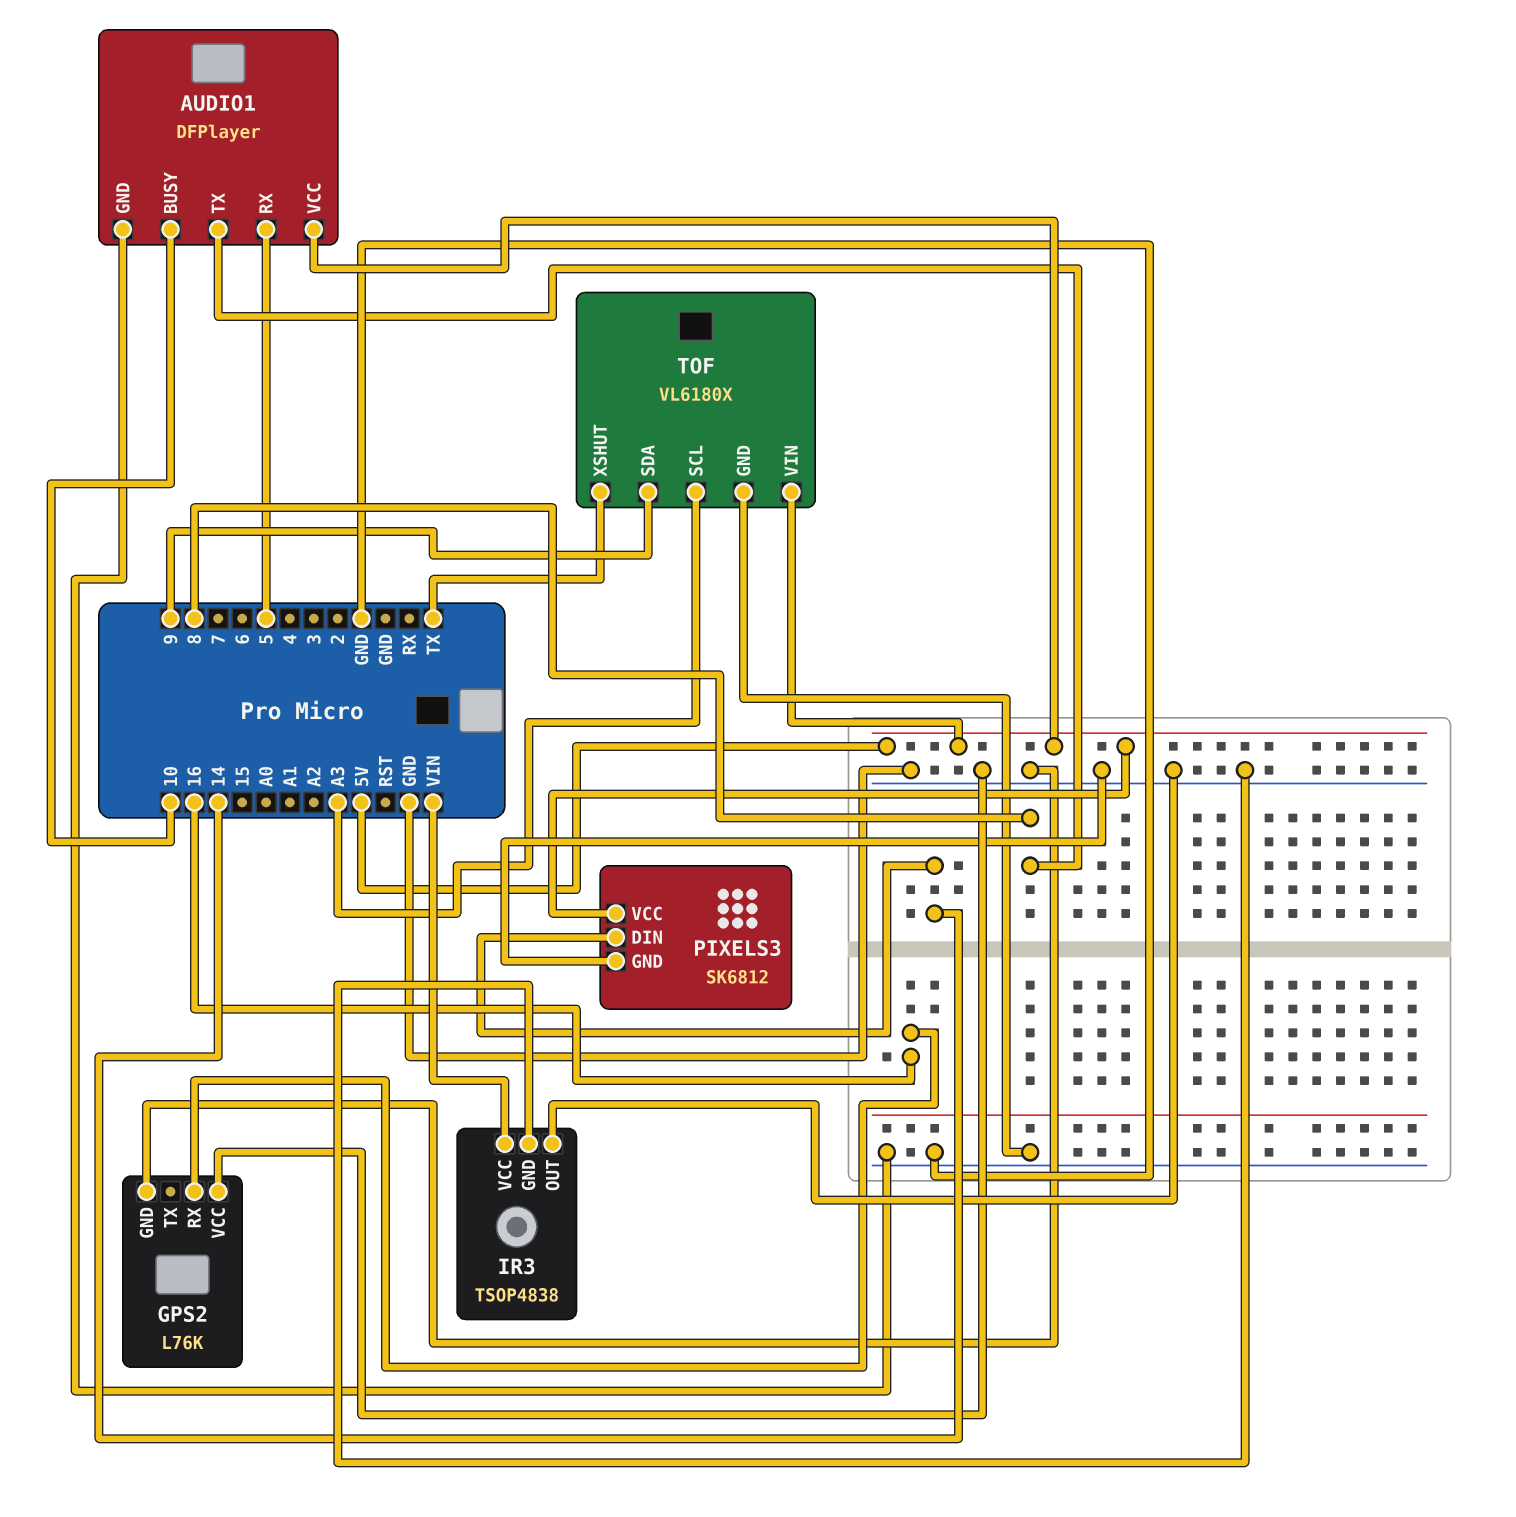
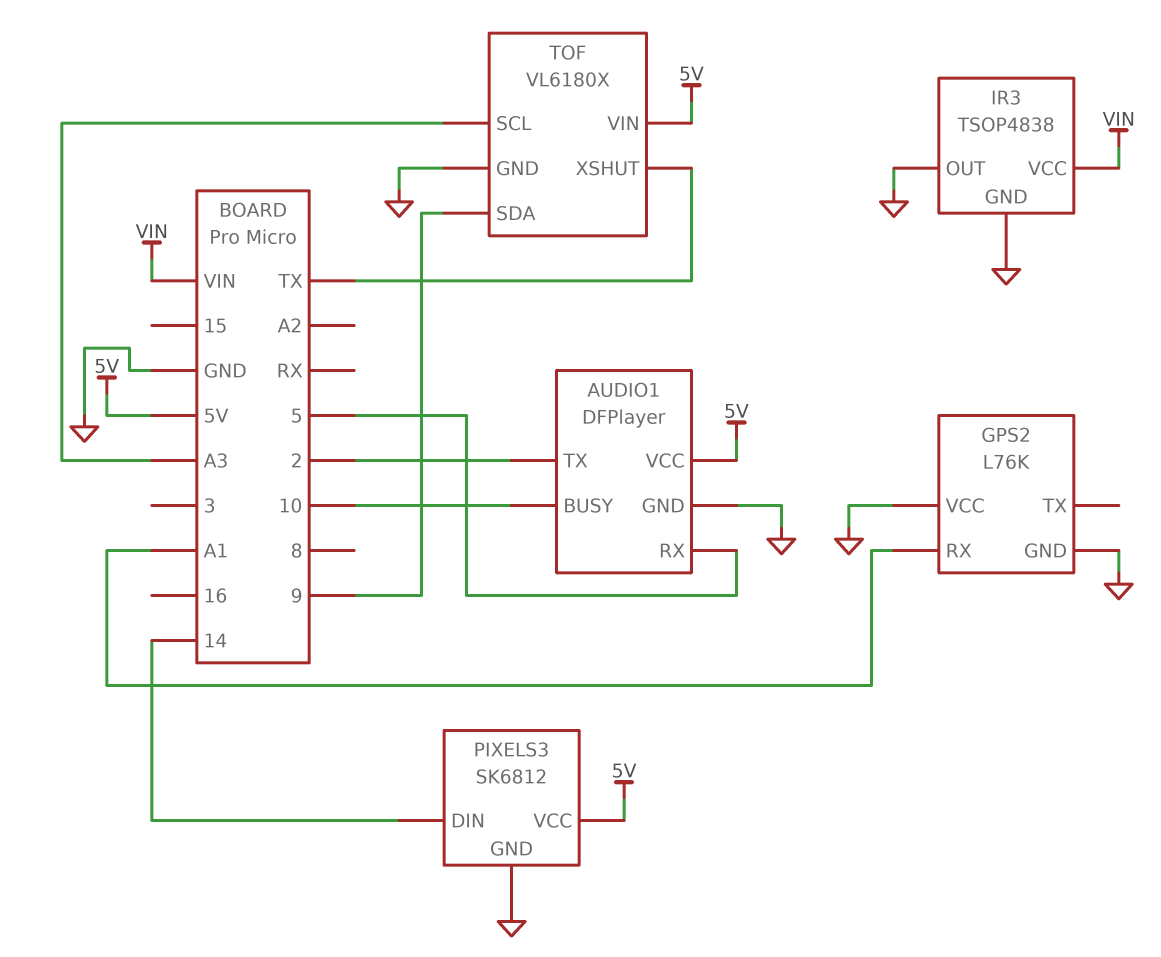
AUDIO1 pin TX: 8 -> 2
GPS2 pin RX: 16 -> A1

